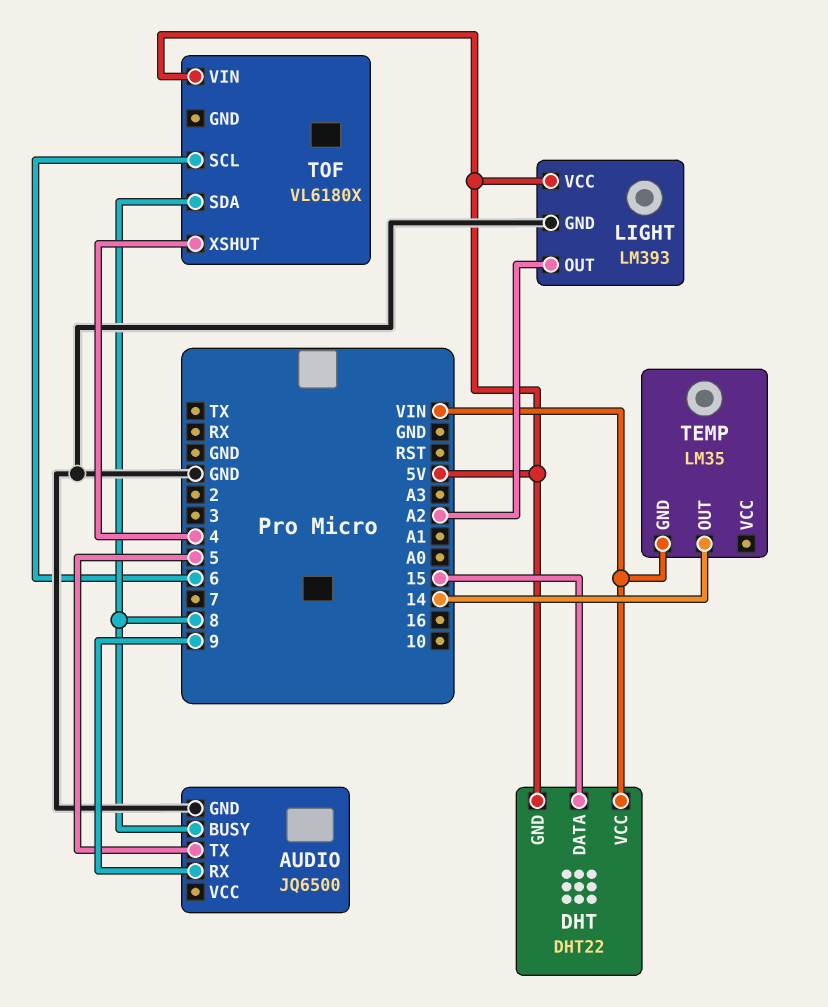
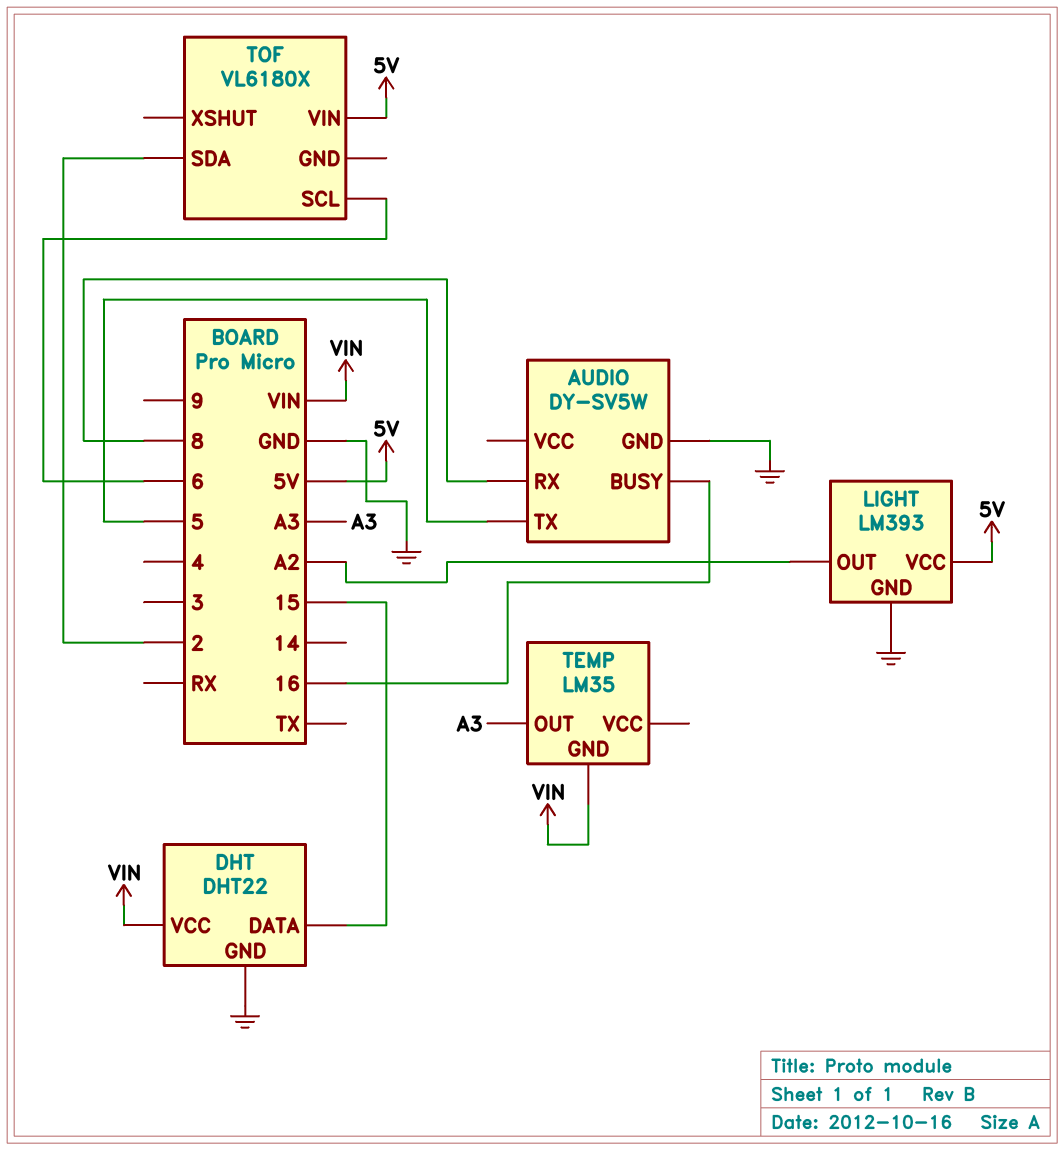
AUDIO: JQ6500 -> DY-SV5W
AUDIO pin BUSY: 8 -> 16
AUDIO pin RX: 9 -> 8
DHT pin GND: 5V -> GND
TEMP pin OUT: 14 -> A3
TOF pin SDA: 8 -> 2
TOF pin XSHUT: 4 -> none

